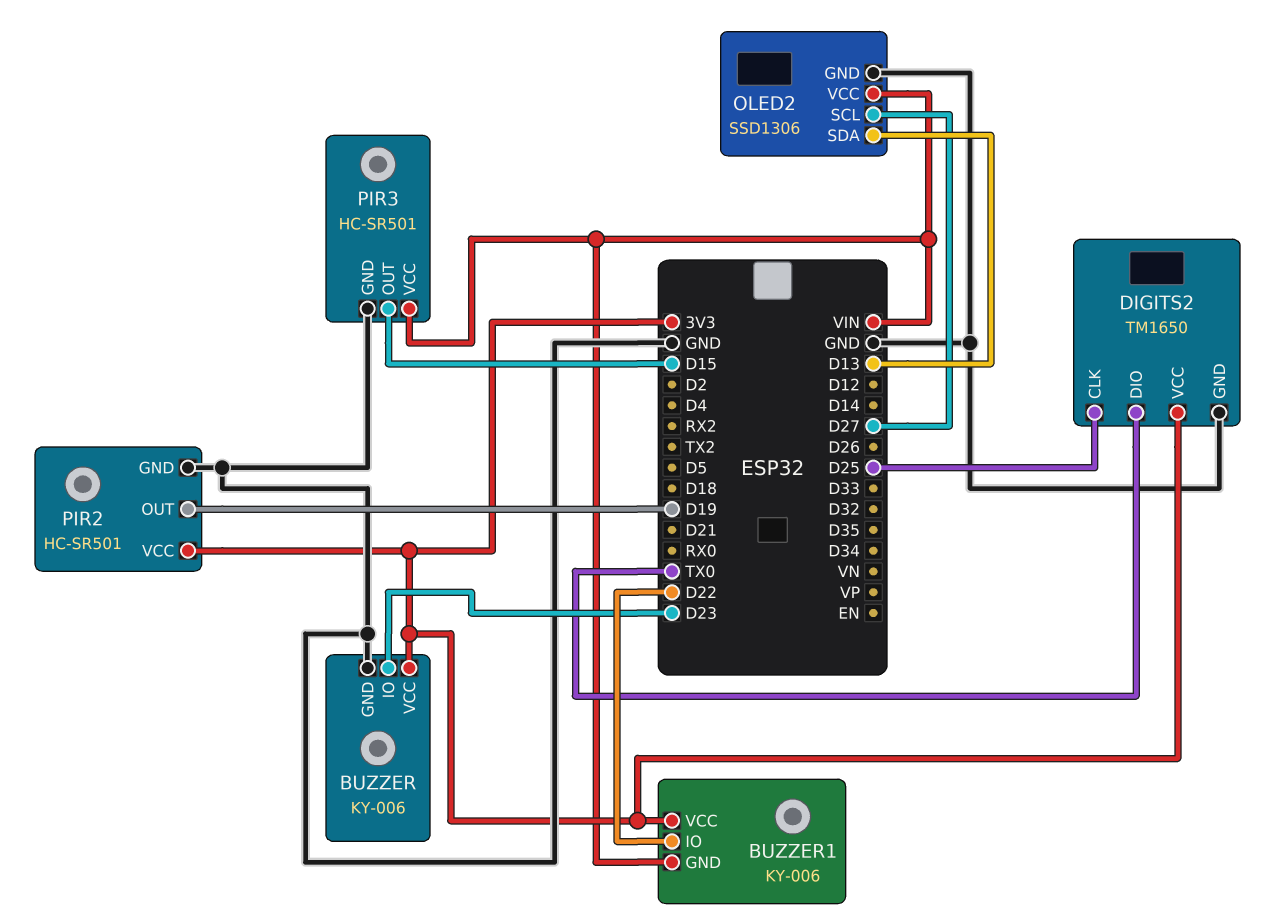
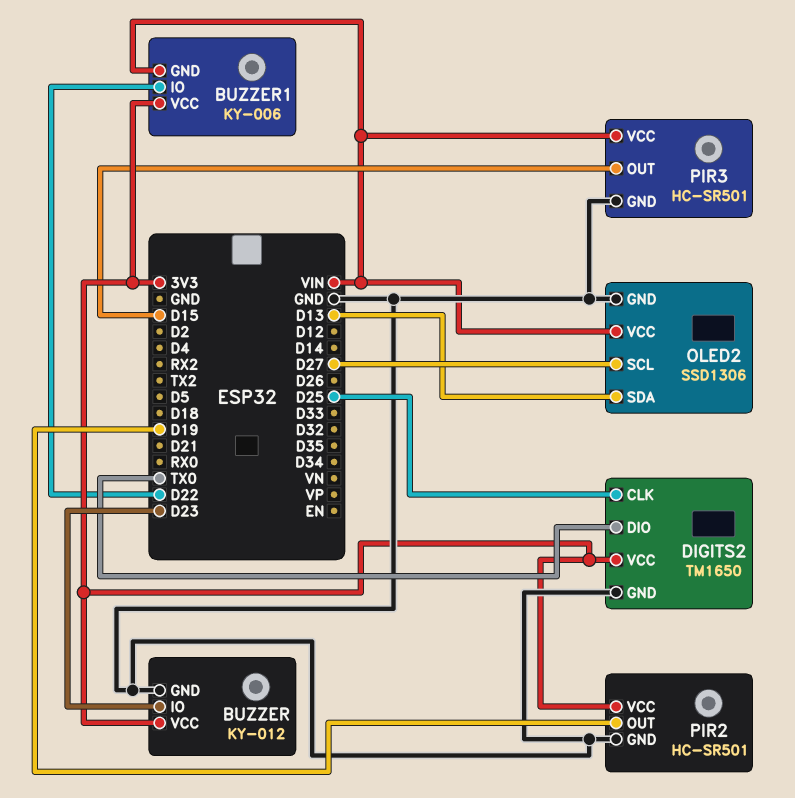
BUZZER: KY-006 -> KY-012

